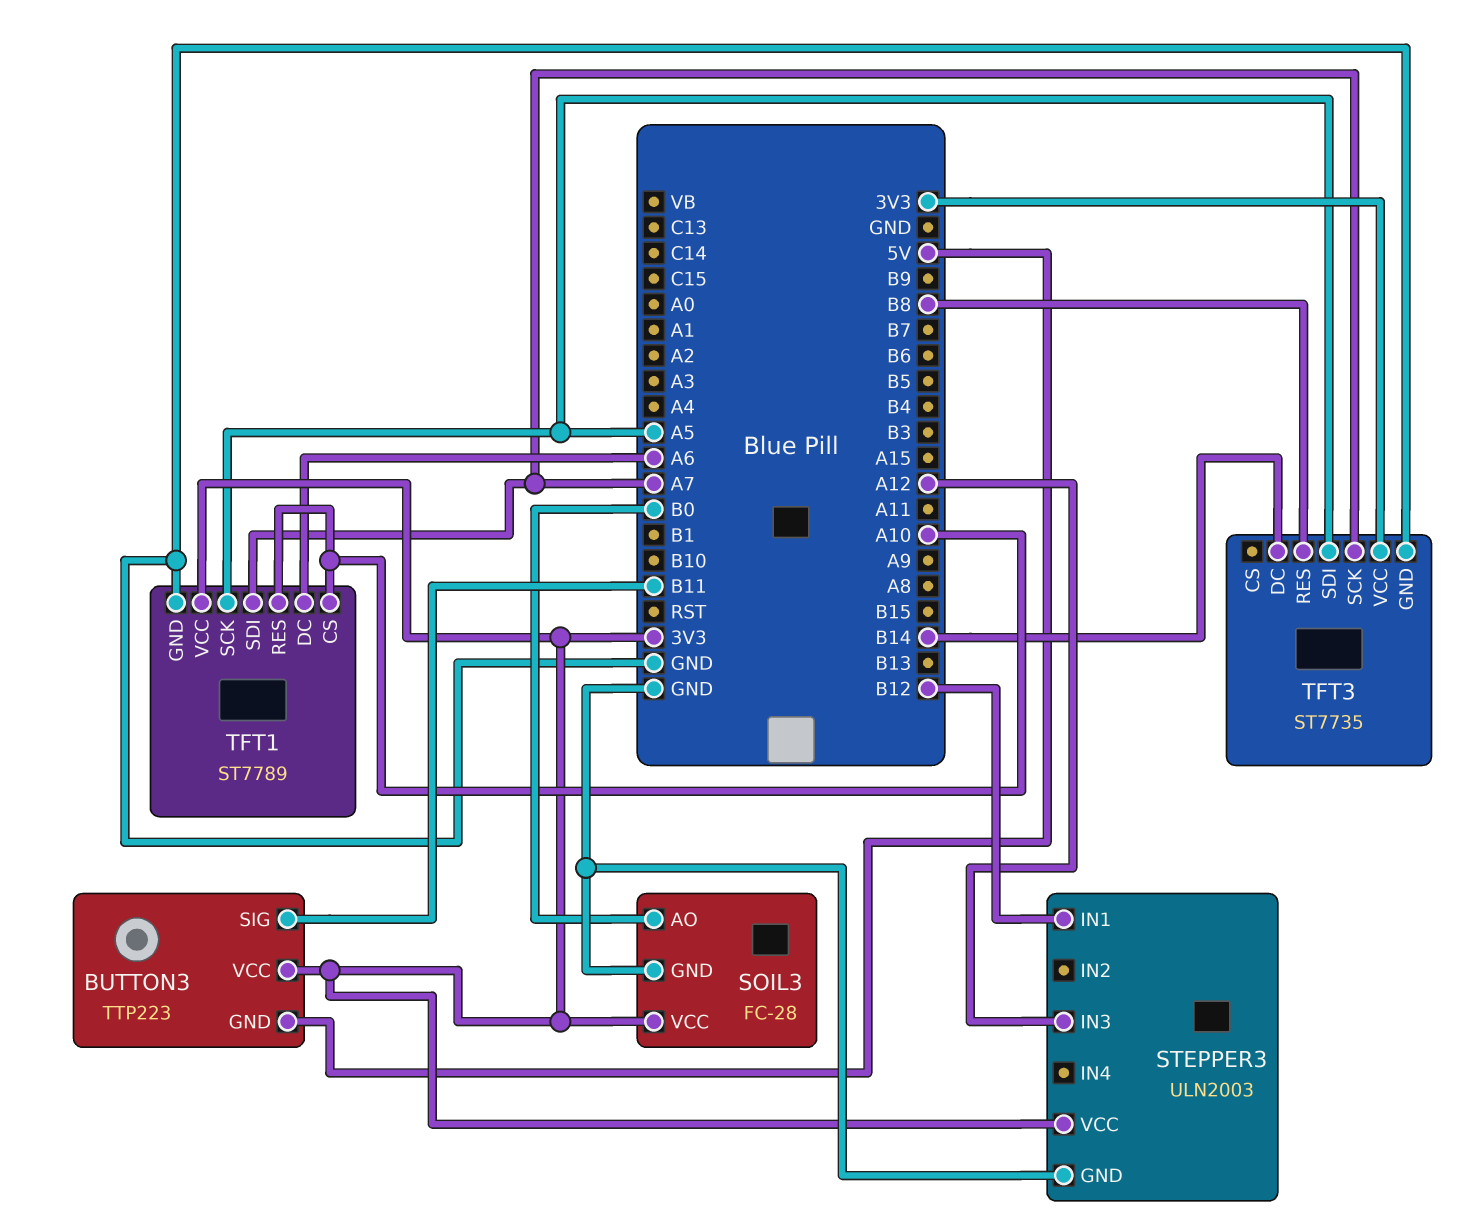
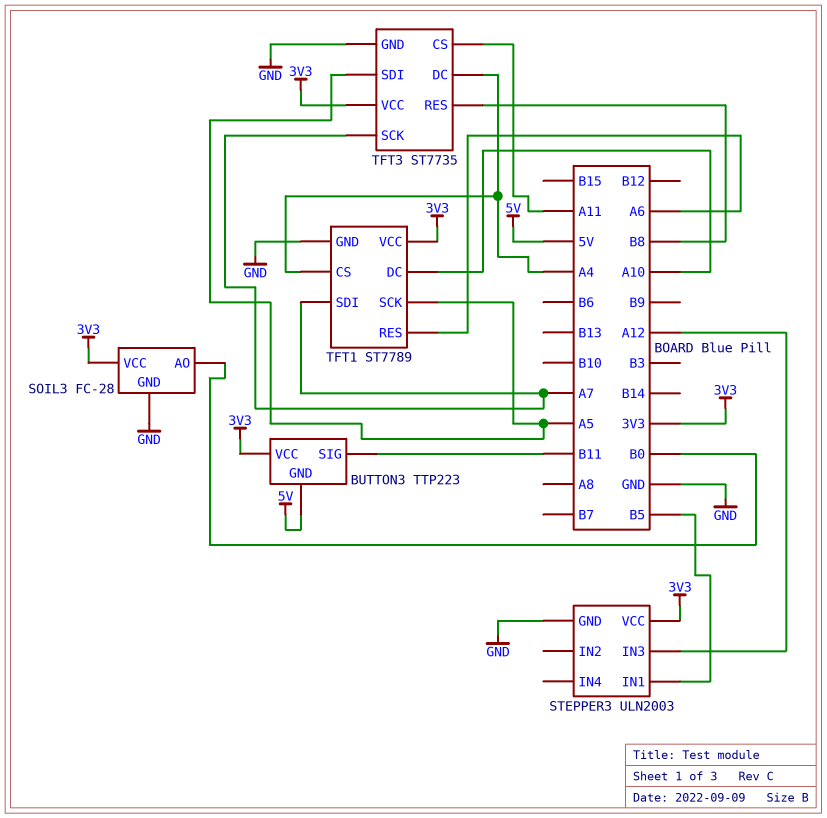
STEPPER3 pin IN1: B12 -> B5
TFT1 pin CS: A10 -> A4
TFT1 pin DC: A6 -> A10
TFT1 pin RES: A10 -> A6
TFT3 pin CS: none -> A11
TFT3 pin DC: B14 -> A4

